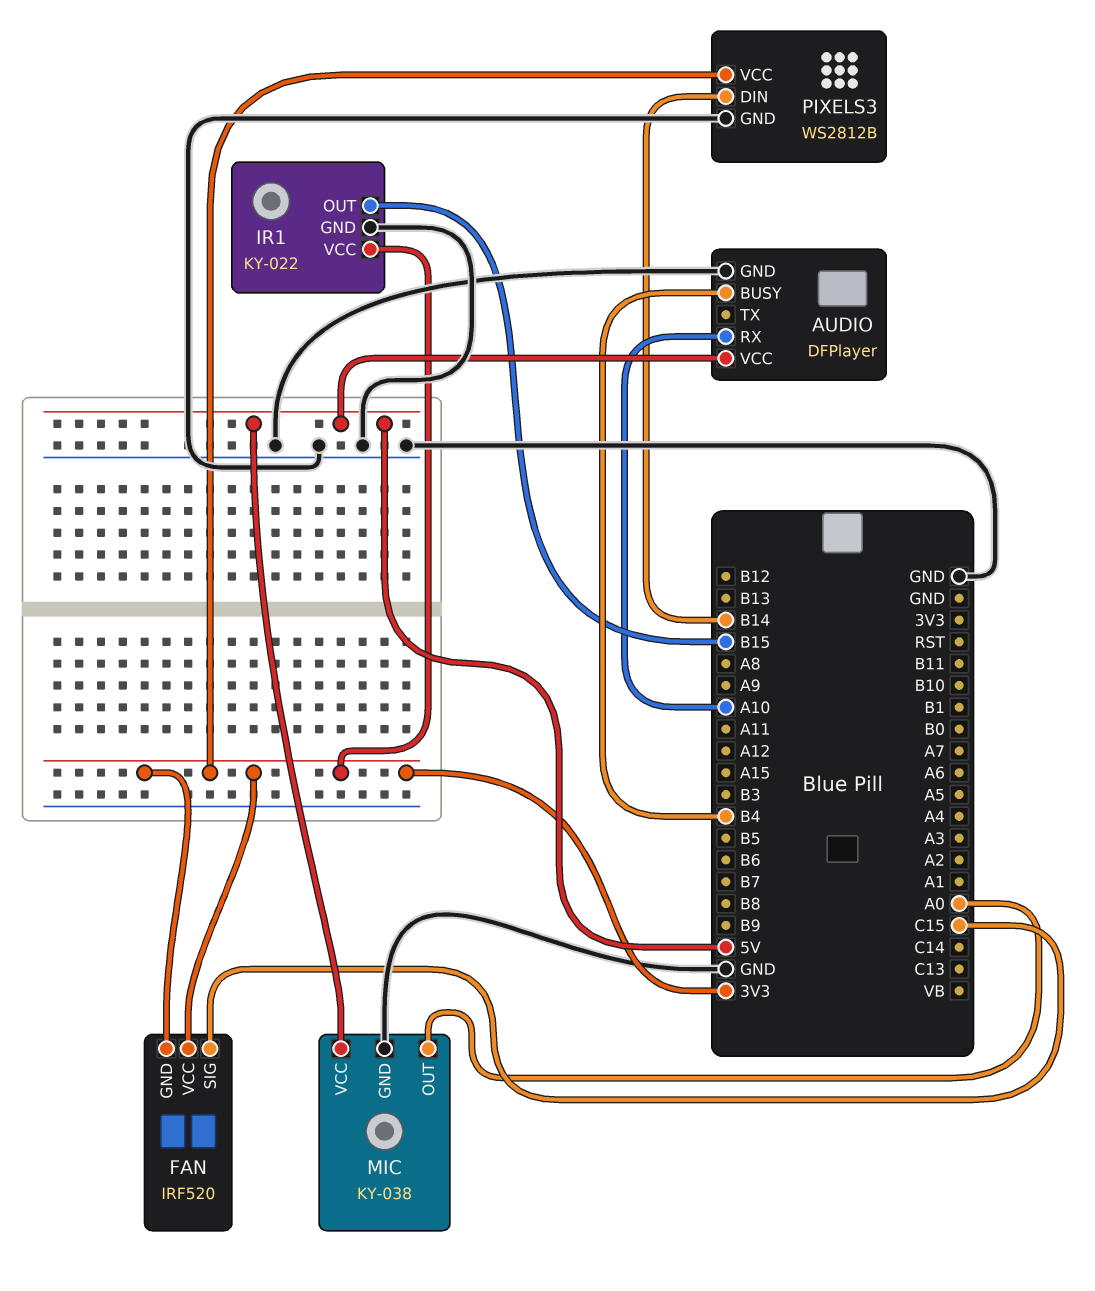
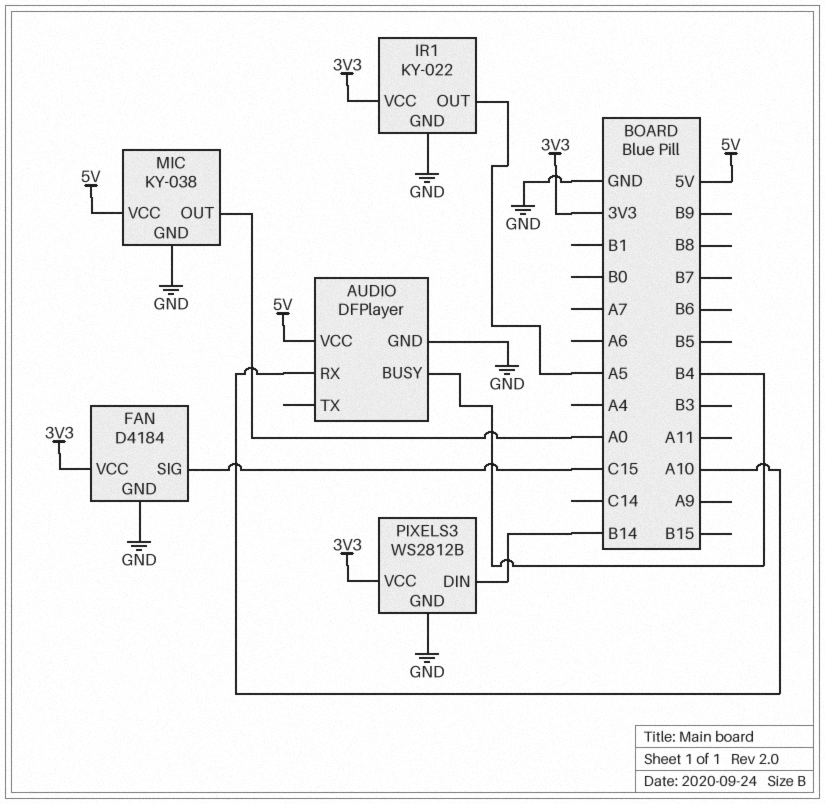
FAN: IRF520 -> D4184
FAN pin GND: 3V3 -> GND
IR1 pin OUT: B15 -> A5

